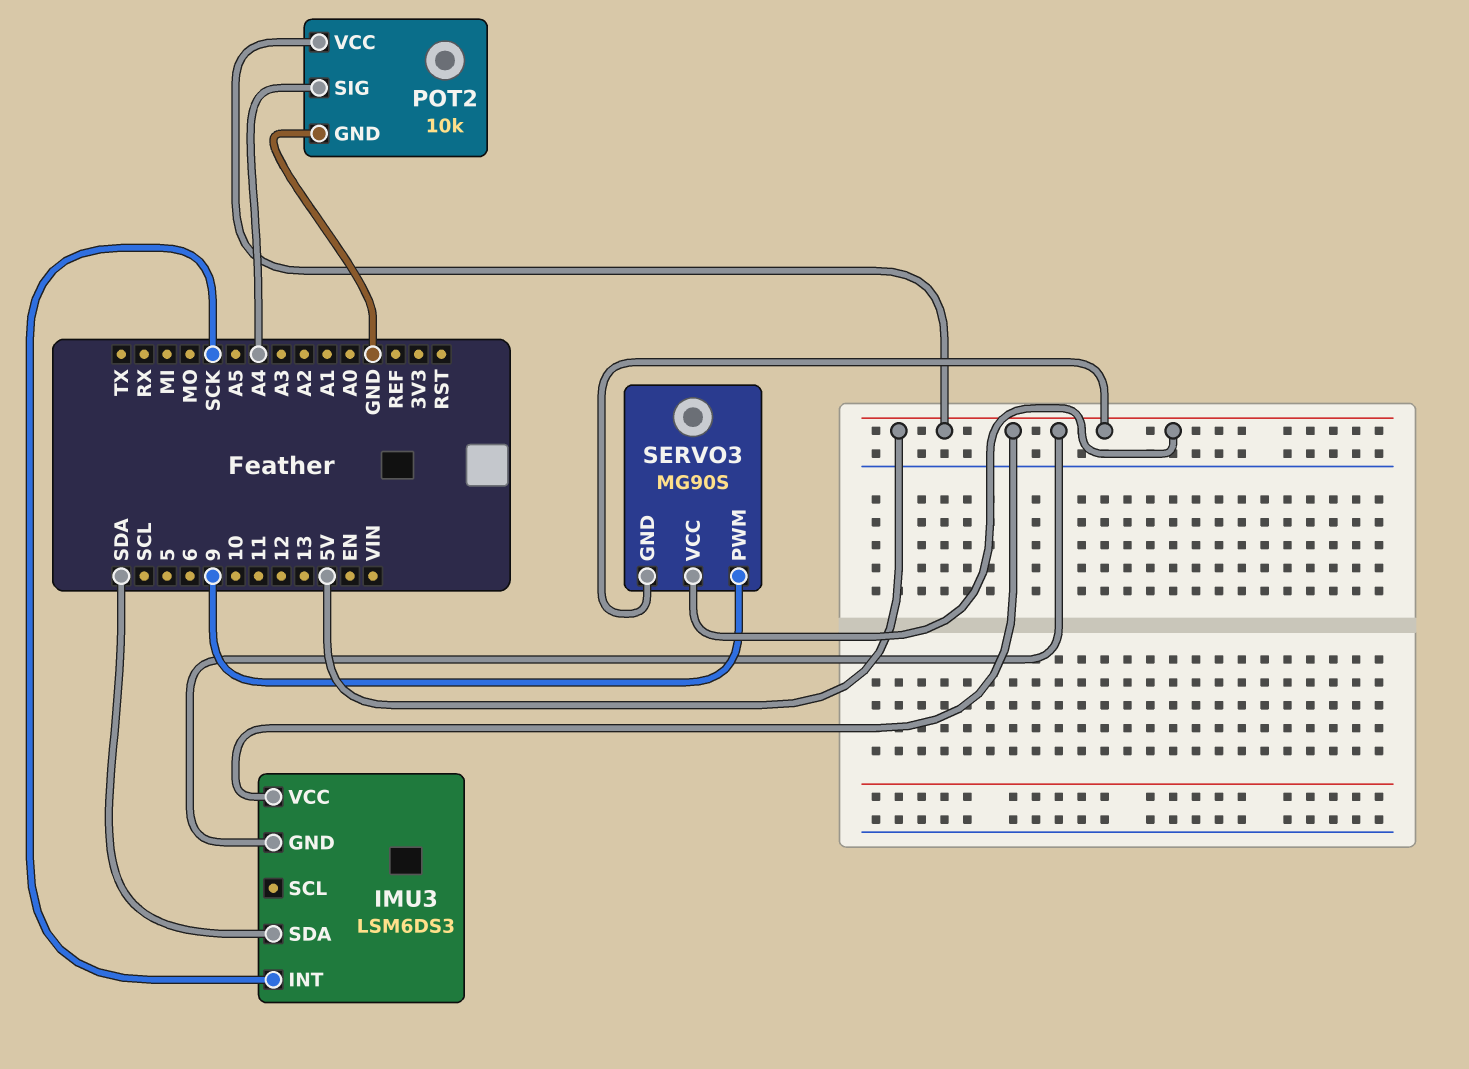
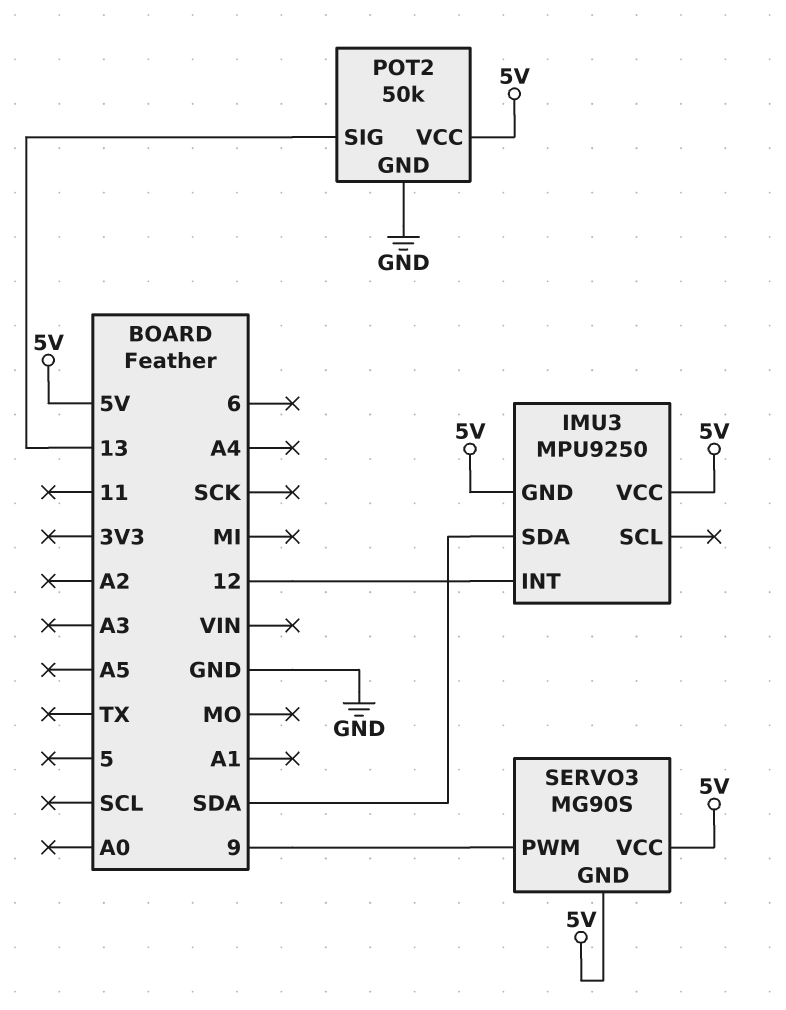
IMU3: LSM6DS3 -> MPU9250
IMU3 pin INT: SCK -> 12
POT2: 10k -> 50k
POT2 pin SIG: A4 -> 13

